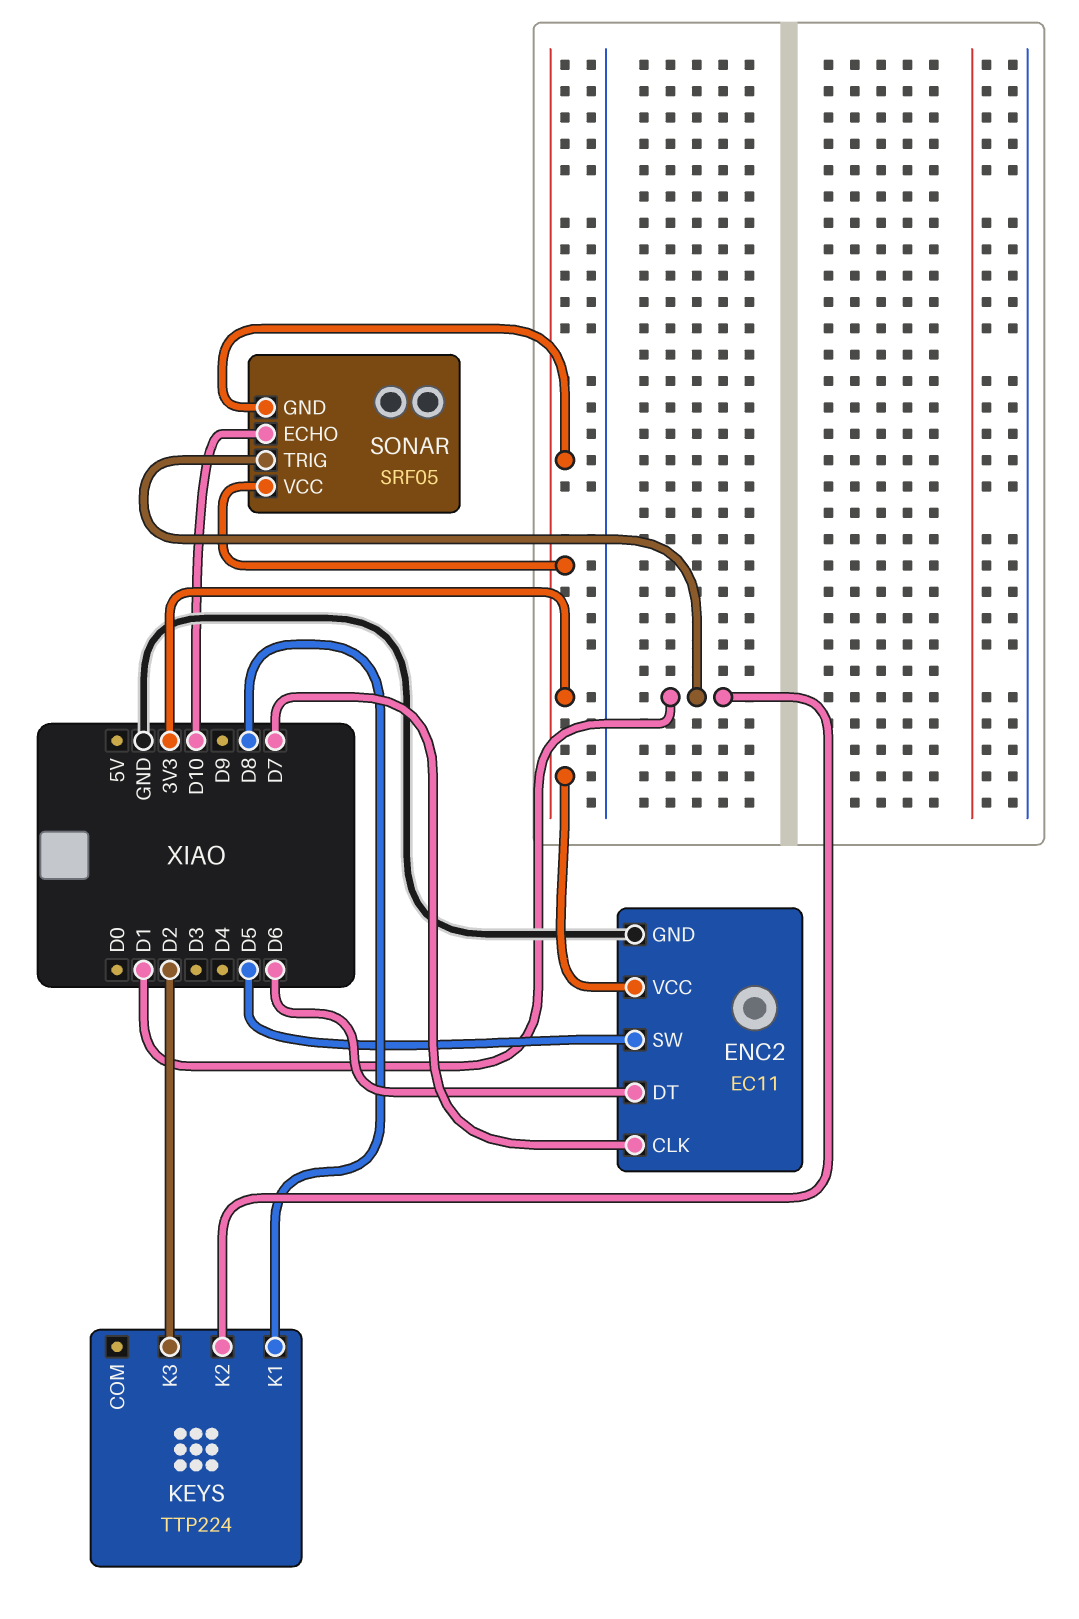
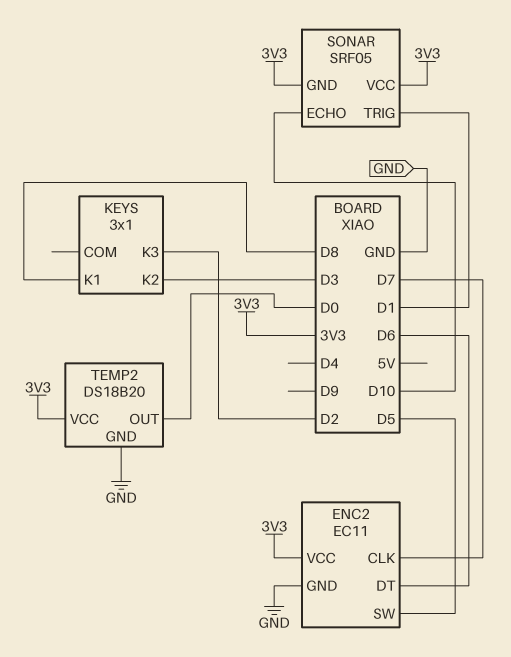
KEYS: TTP224 -> 3x1
KEYS pin K2: D1 -> D3
TEMP2: none -> DS18B20
TEMP2 pin GND: none -> GND
TEMP2 pin OUT: none -> D0
TEMP2 pin VCC: none -> 3V3

